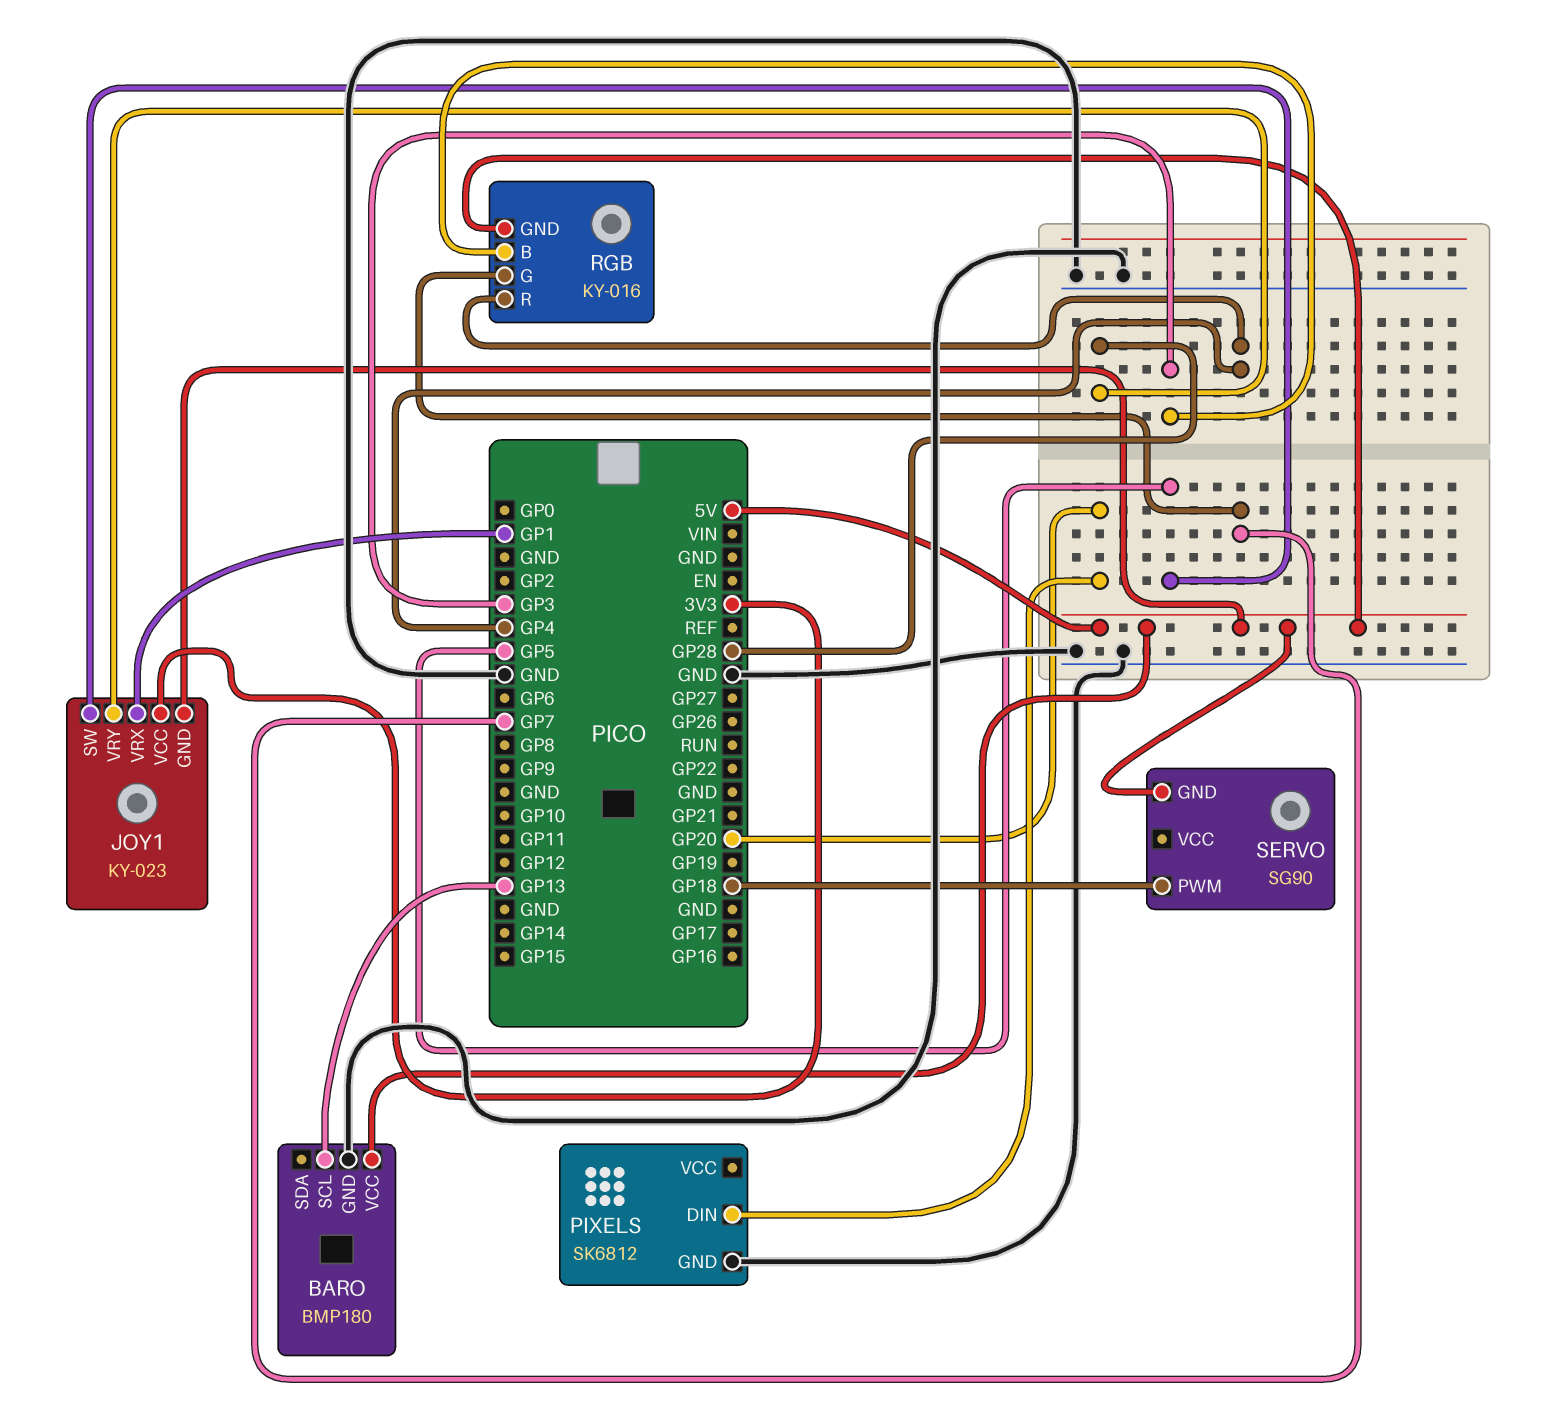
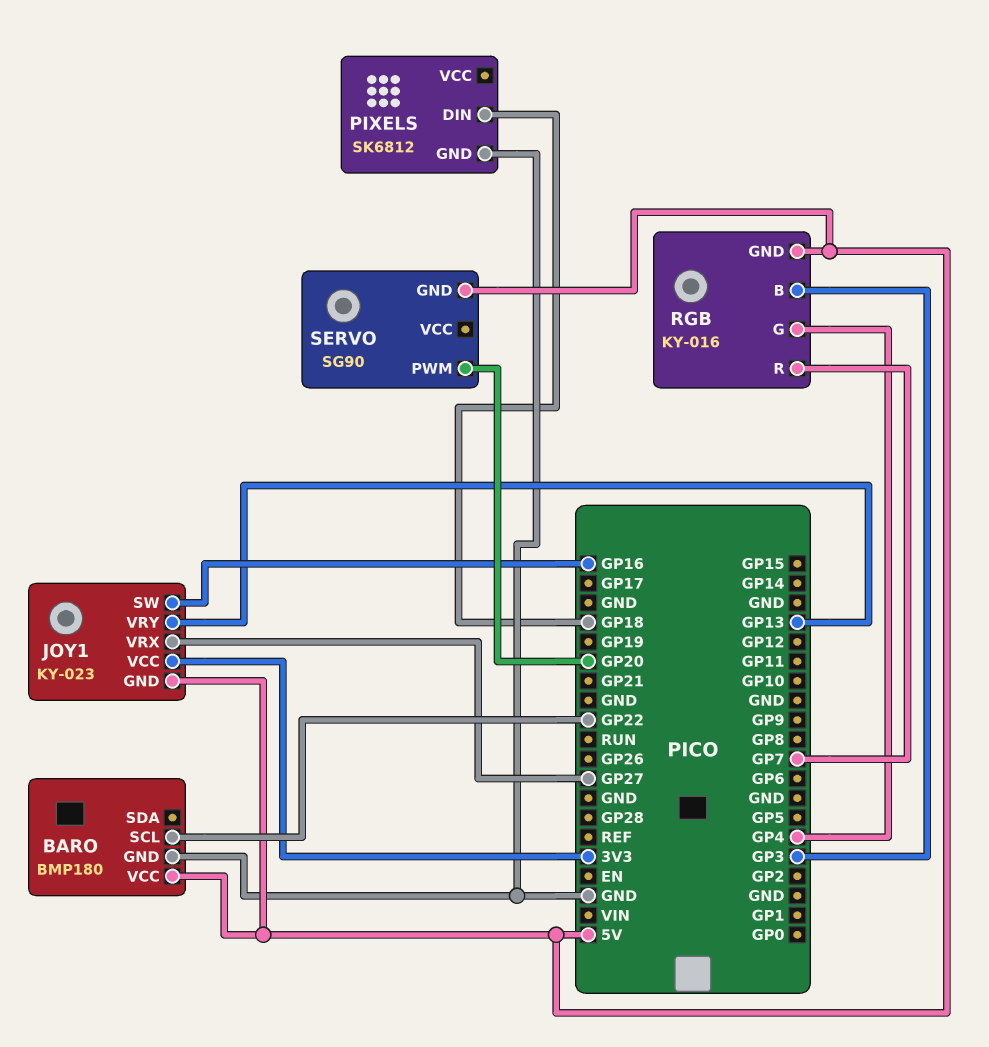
BARO pin SCL: GP13 -> GP22
JOY1 pin SW: GP5 -> GP16
JOY1 pin VRX: GP1 -> GP27
JOY1 pin VRY: GP28 -> GP13
PIXELS pin DIN: GP20 -> GP18
RGB pin G: GP7 -> GP4
RGB pin R: GP4 -> GP7
SERVO pin PWM: GP18 -> GP20

